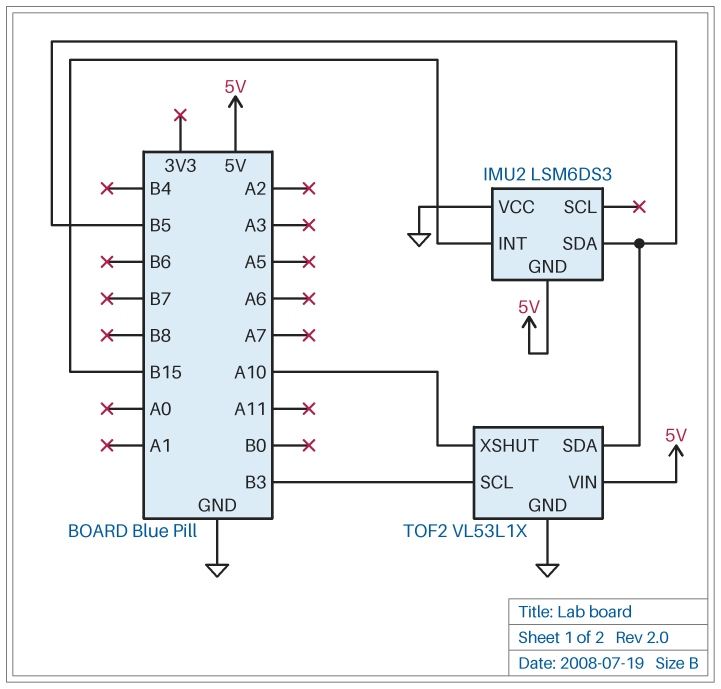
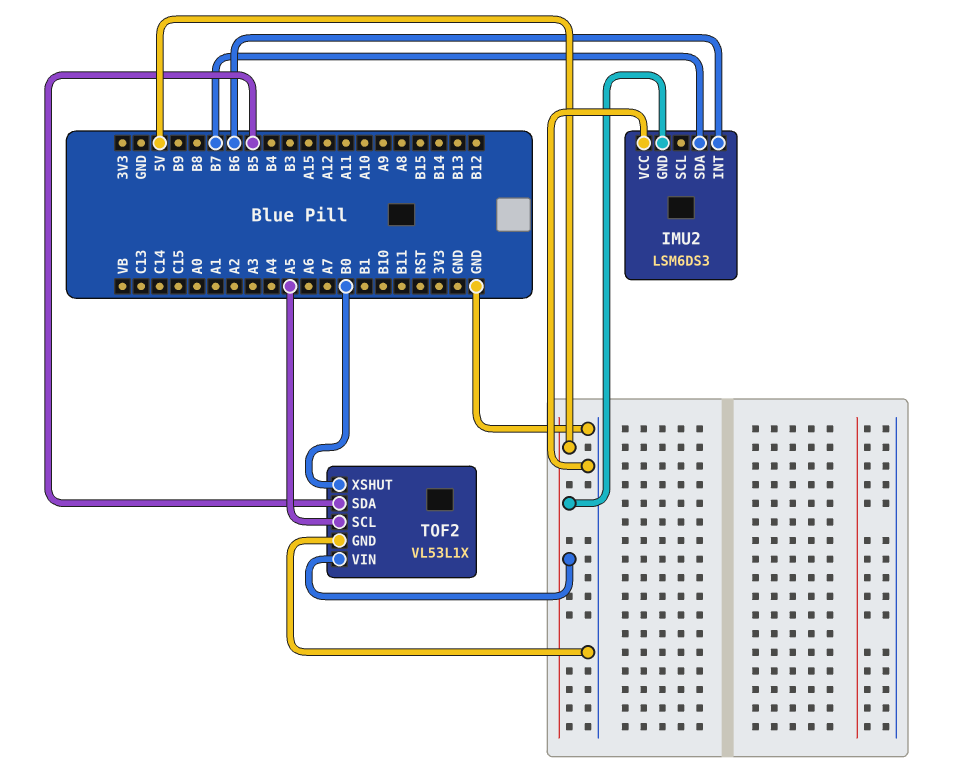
IMU2 pin INT: B15 -> B6
IMU2 pin SDA: B5 -> B7
TOF2 pin SCL: B3 -> A5
TOF2 pin XSHUT: A10 -> B0

